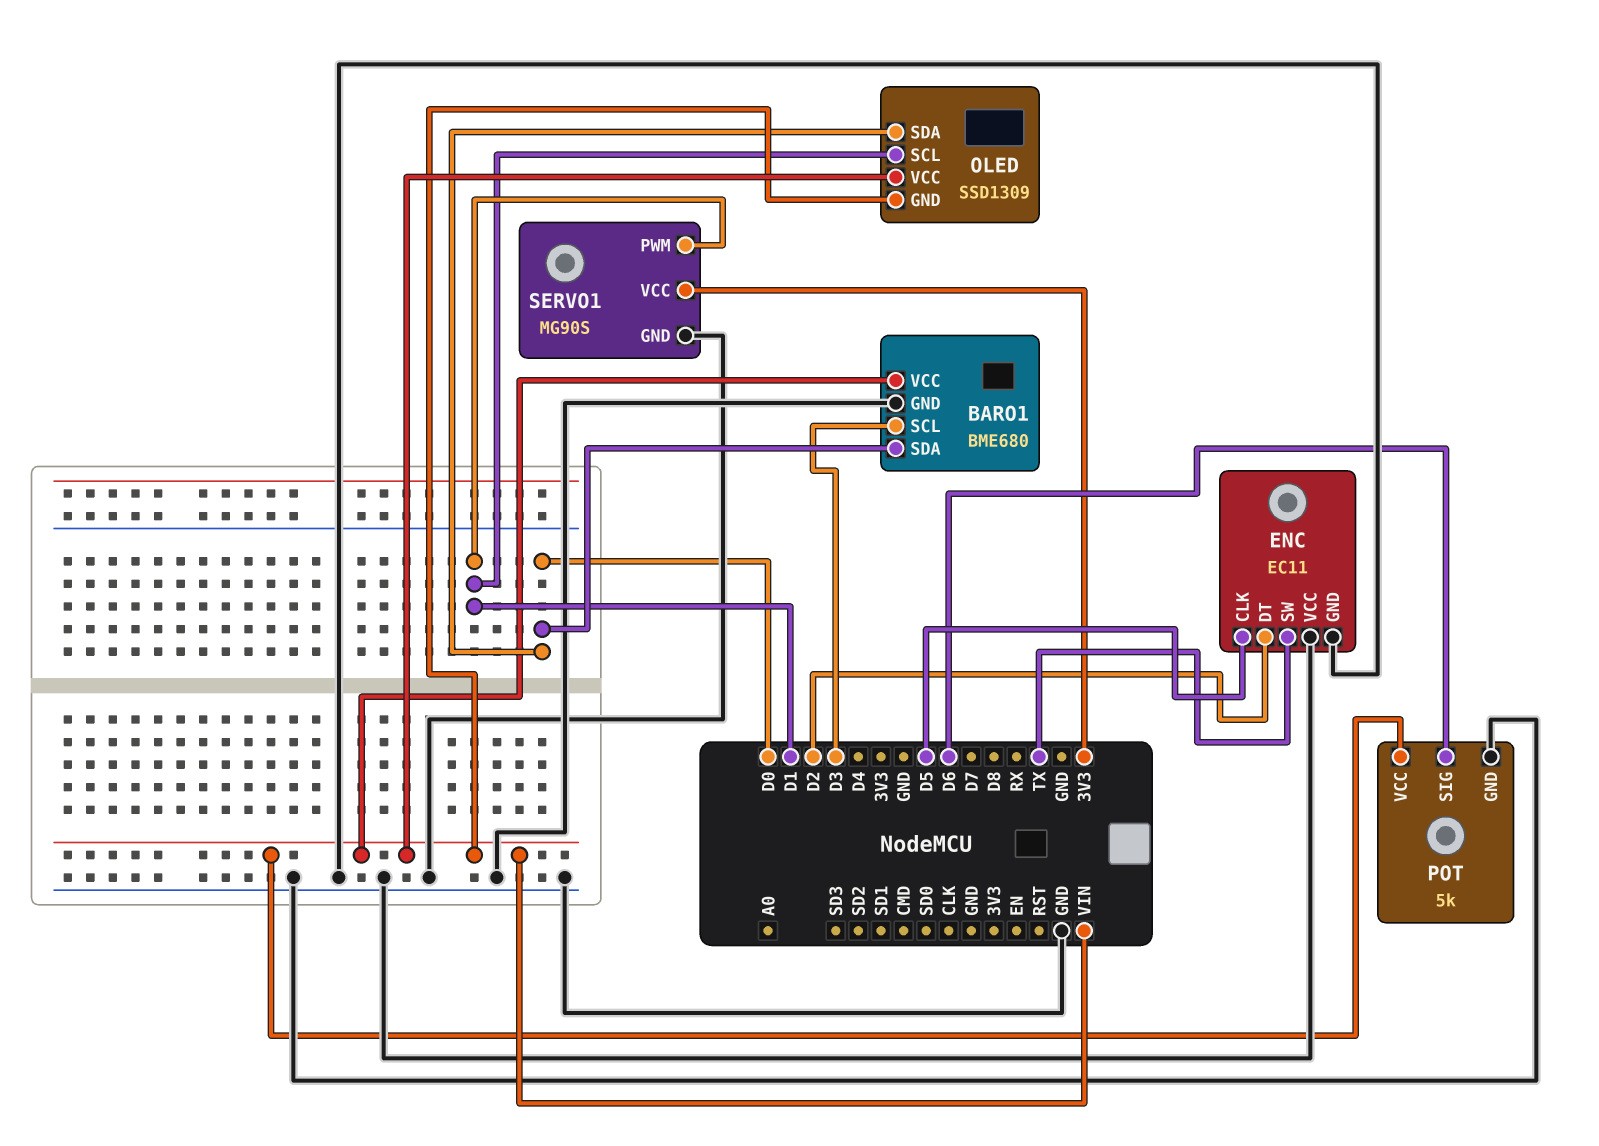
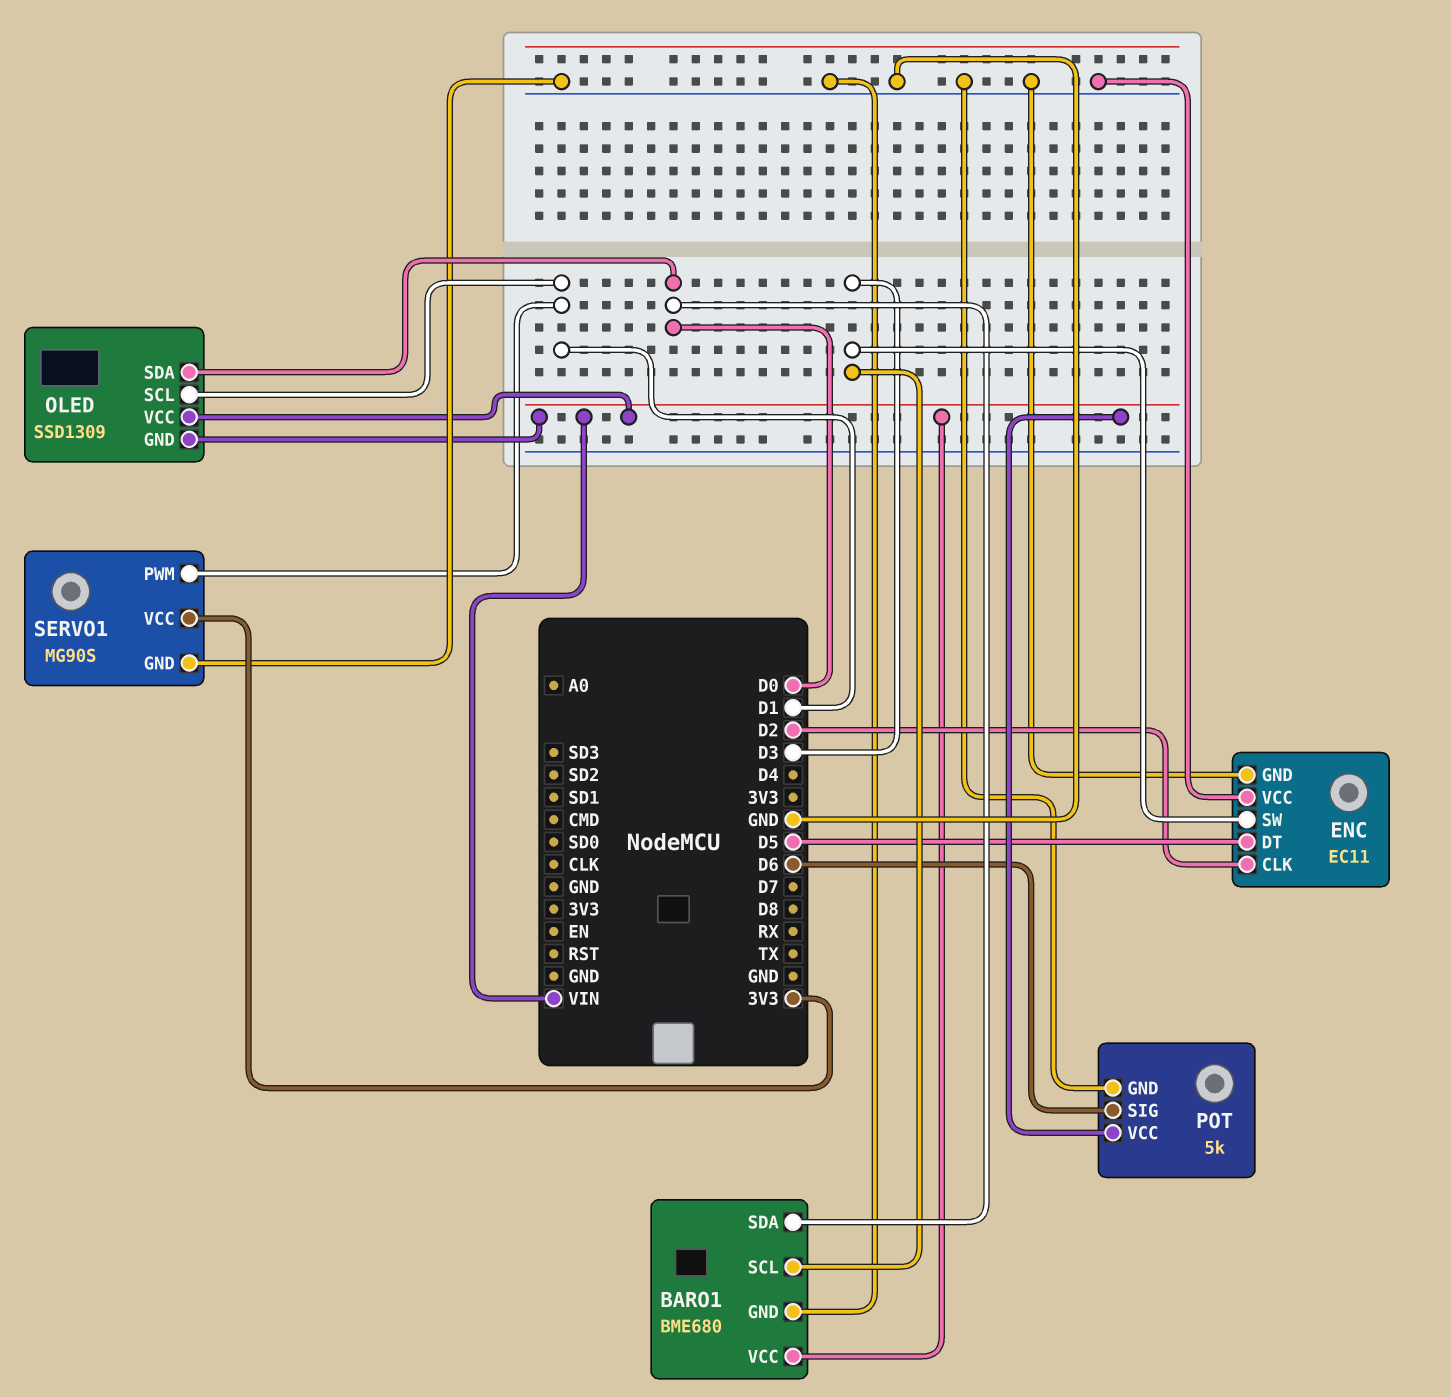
ENC pin CLK: D5 -> D2
ENC pin DT: D2 -> D5
ENC pin SW: TX -> D3

